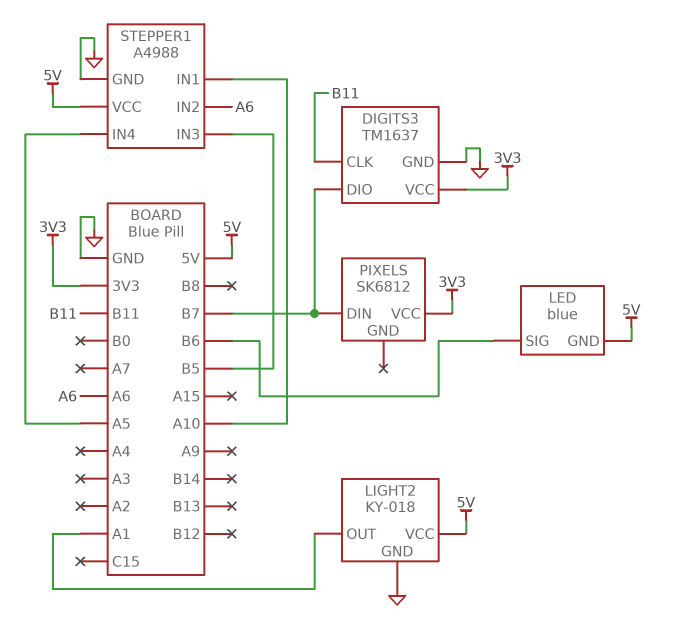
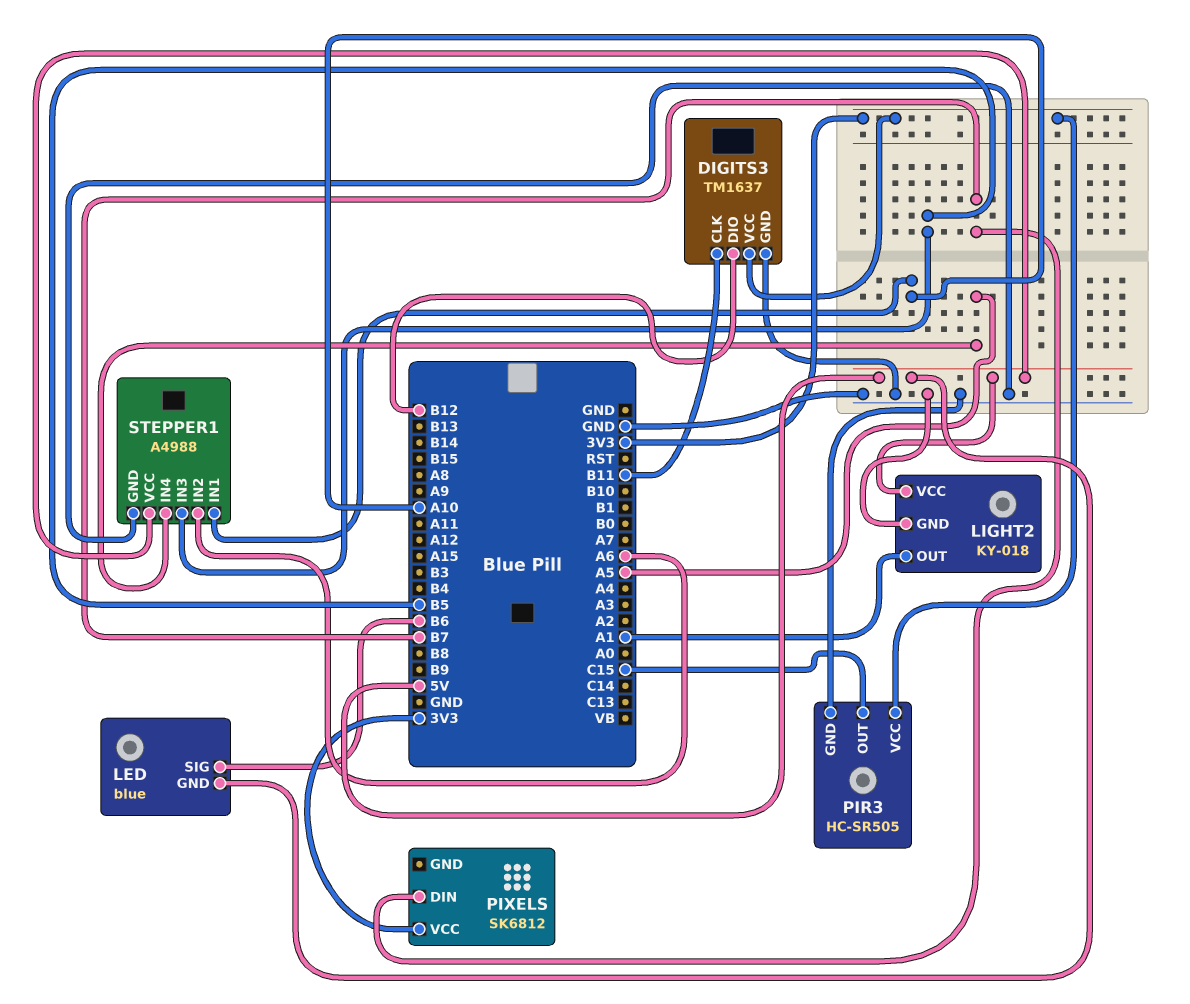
DIGITS3 pin DIO: B7 -> B12
PIR3: none -> HC-SR505
PIR3 pin GND: none -> GND
PIR3 pin OUT: none -> C15
PIR3 pin VCC: none -> 3V3

